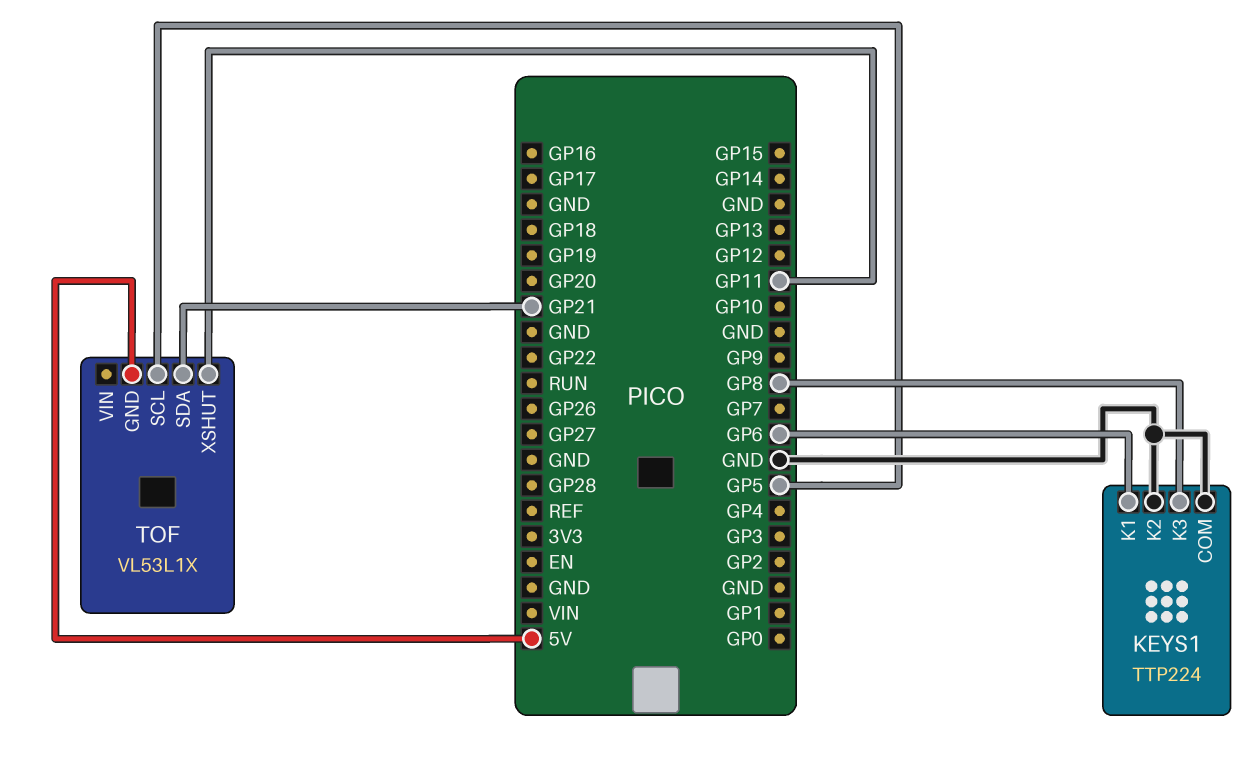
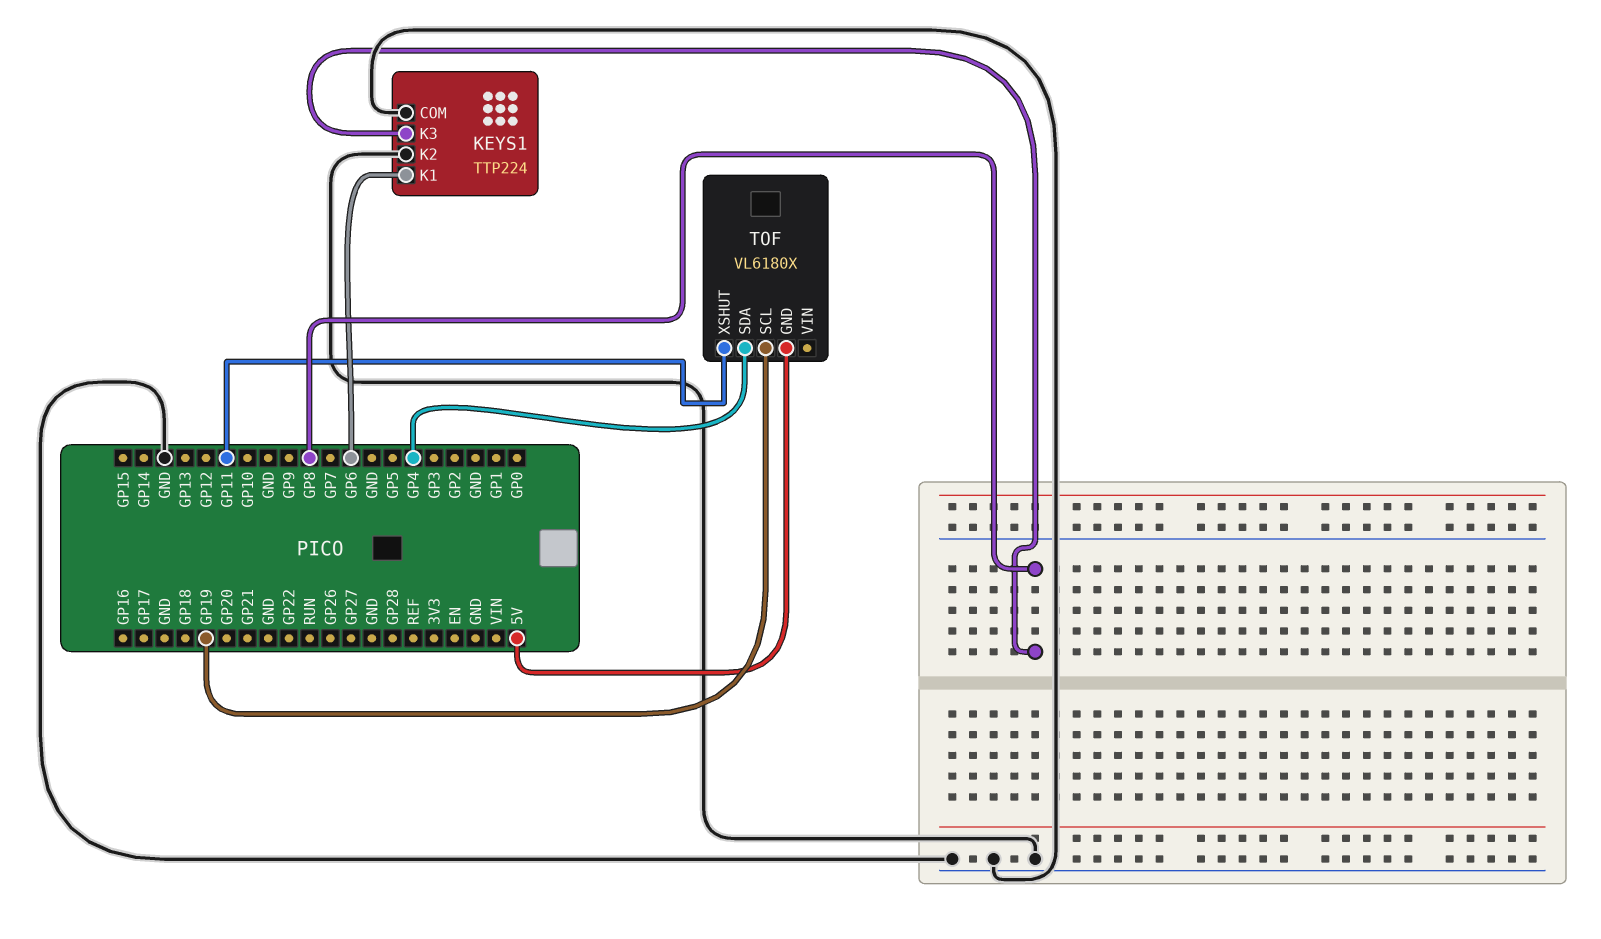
TOF: VL53L1X -> VL6180X
TOF pin SCL: GP5 -> GP19
TOF pin SDA: GP21 -> GP4

